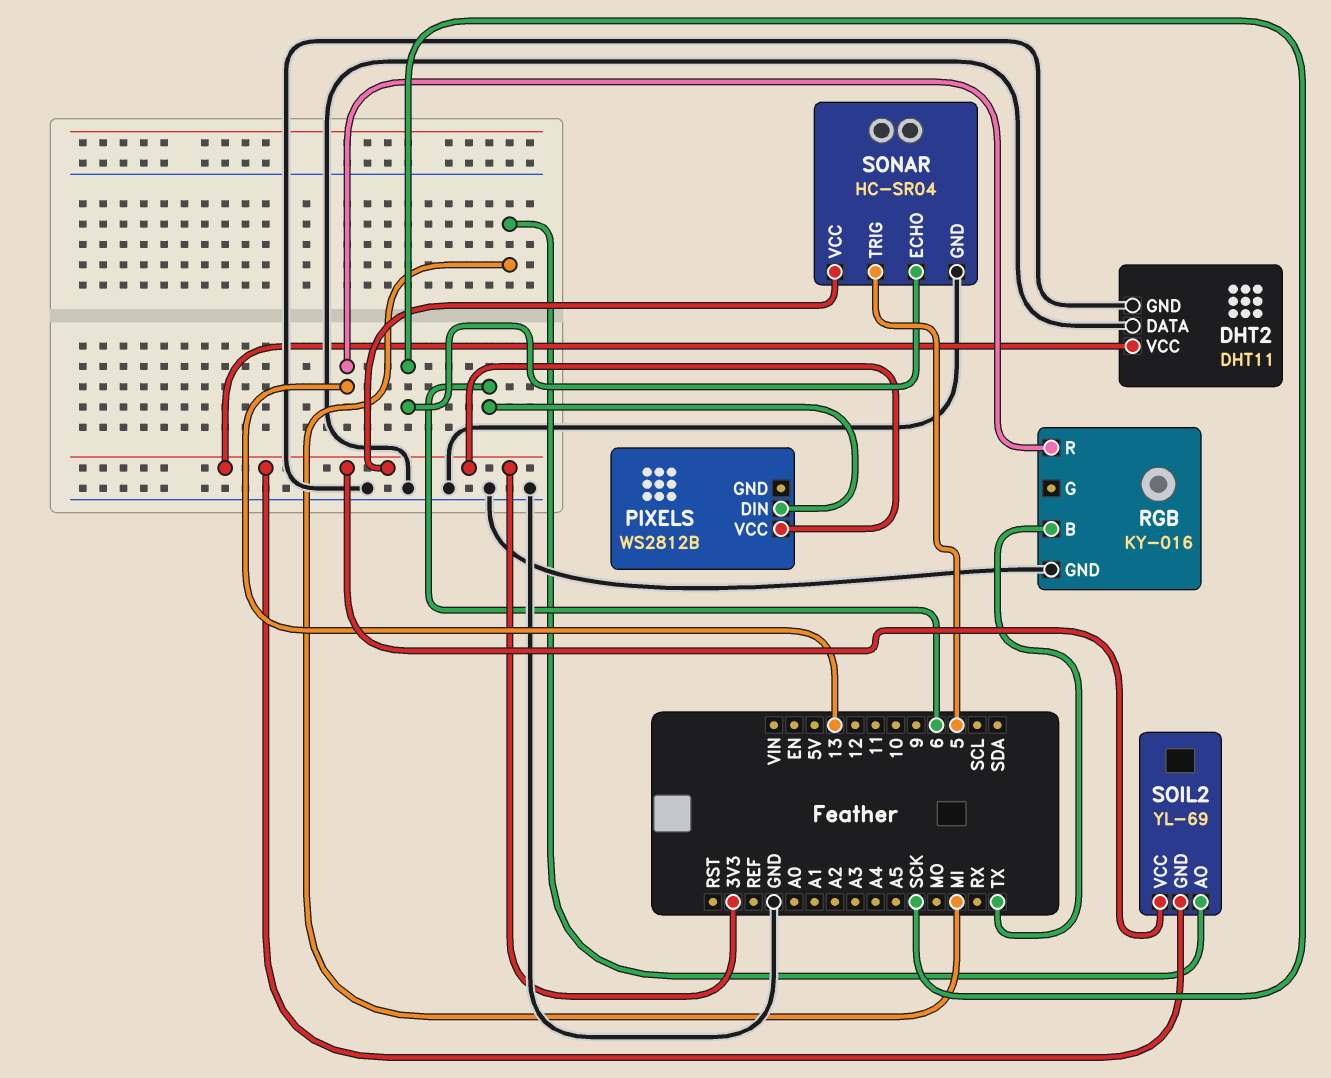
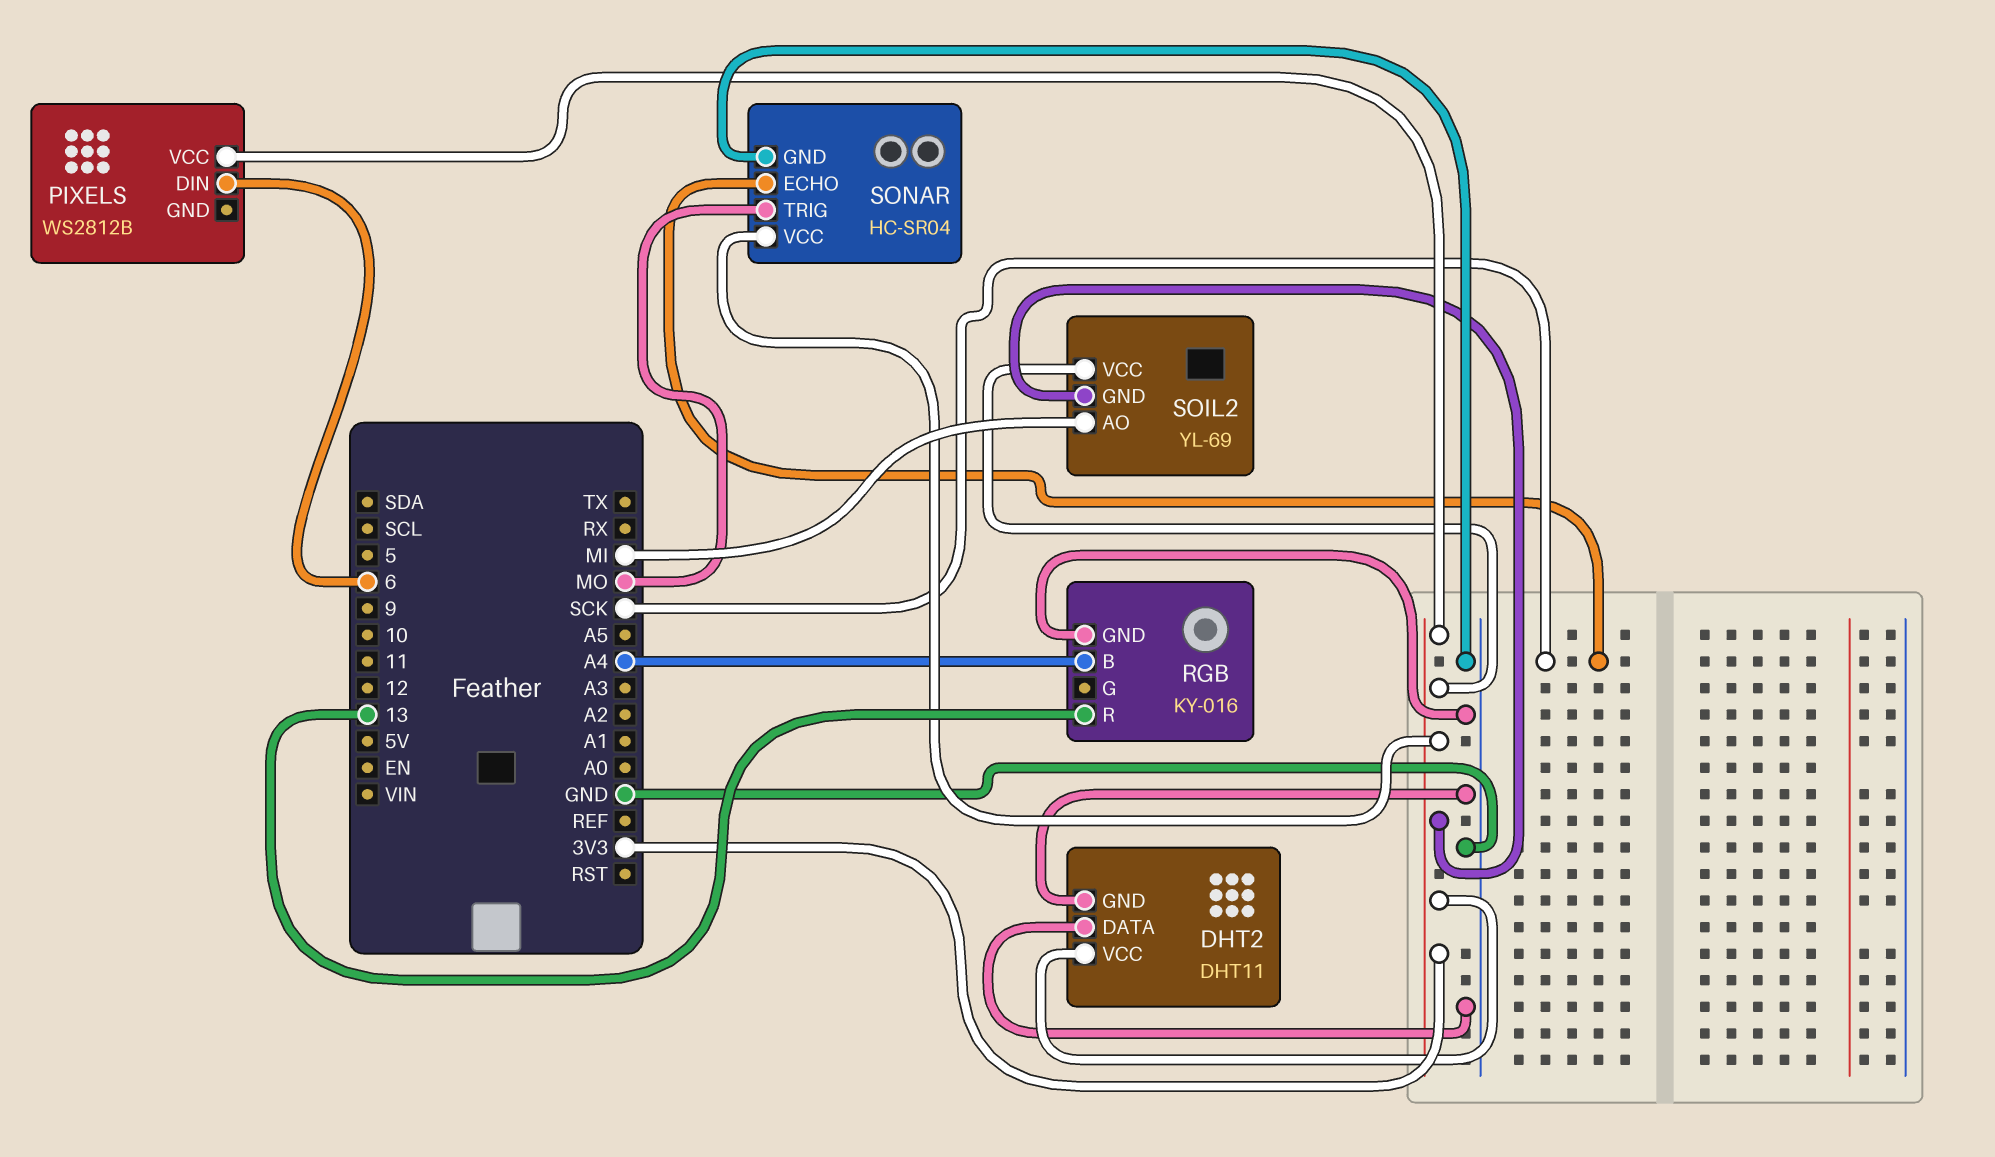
RGB pin B: TX -> A4
SONAR pin TRIG: 5 -> MO

